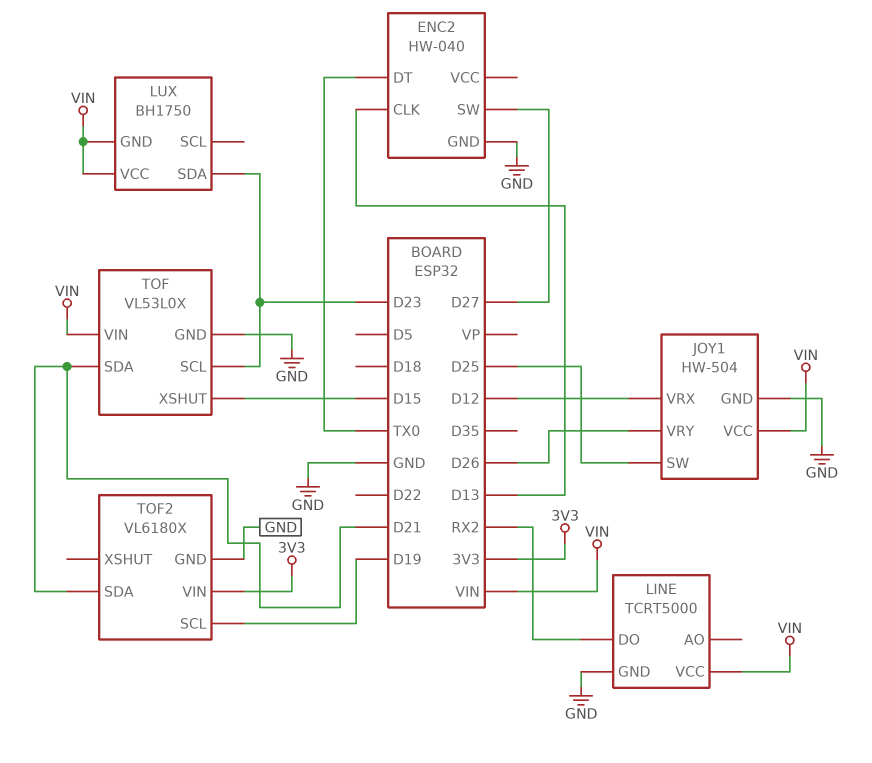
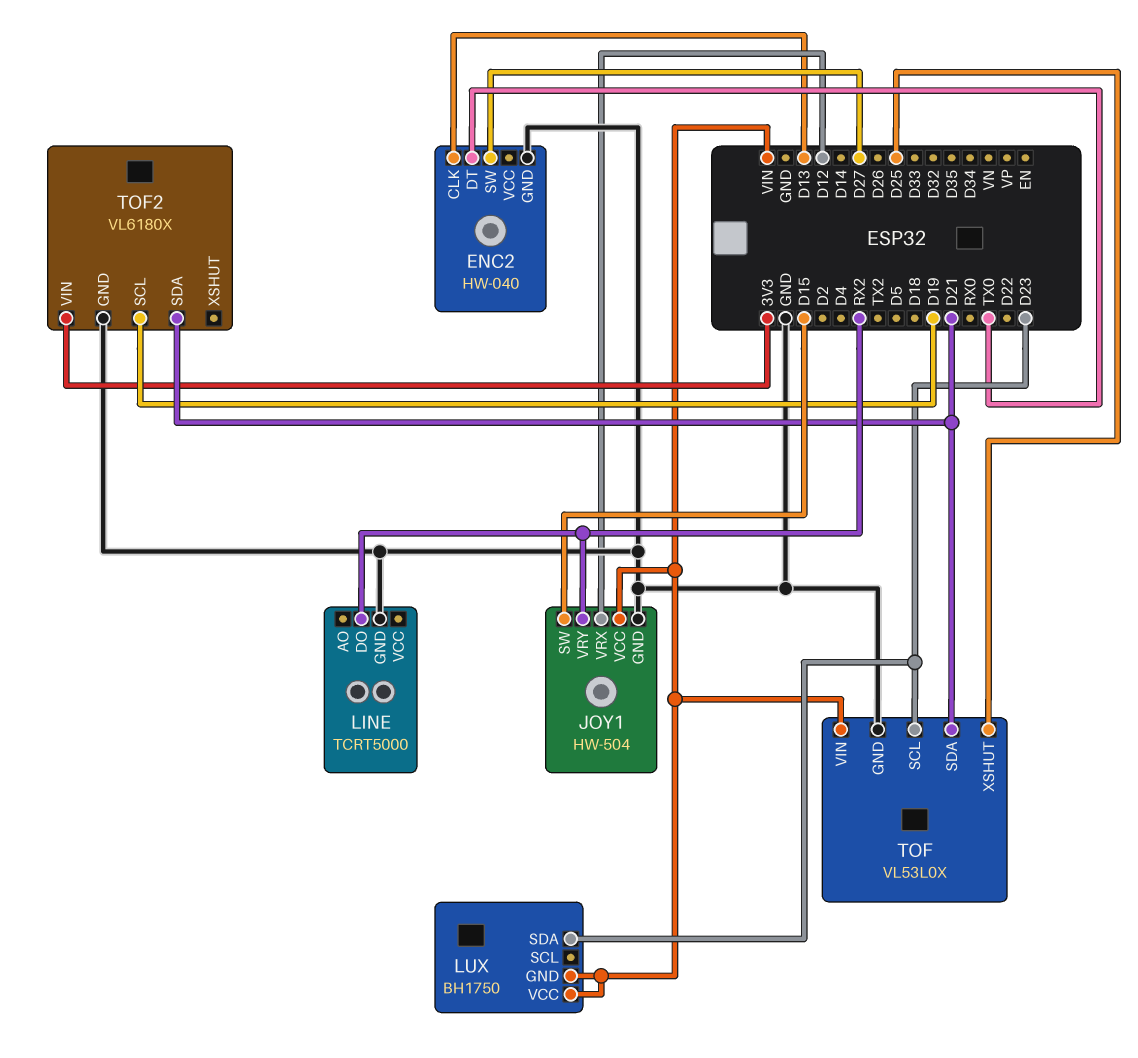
JOY1 pin SW: D25 -> D15
JOY1 pin VRY: D26 -> RX2
LINE pin VCC: VIN -> none
TOF pin XSHUT: D15 -> D25

